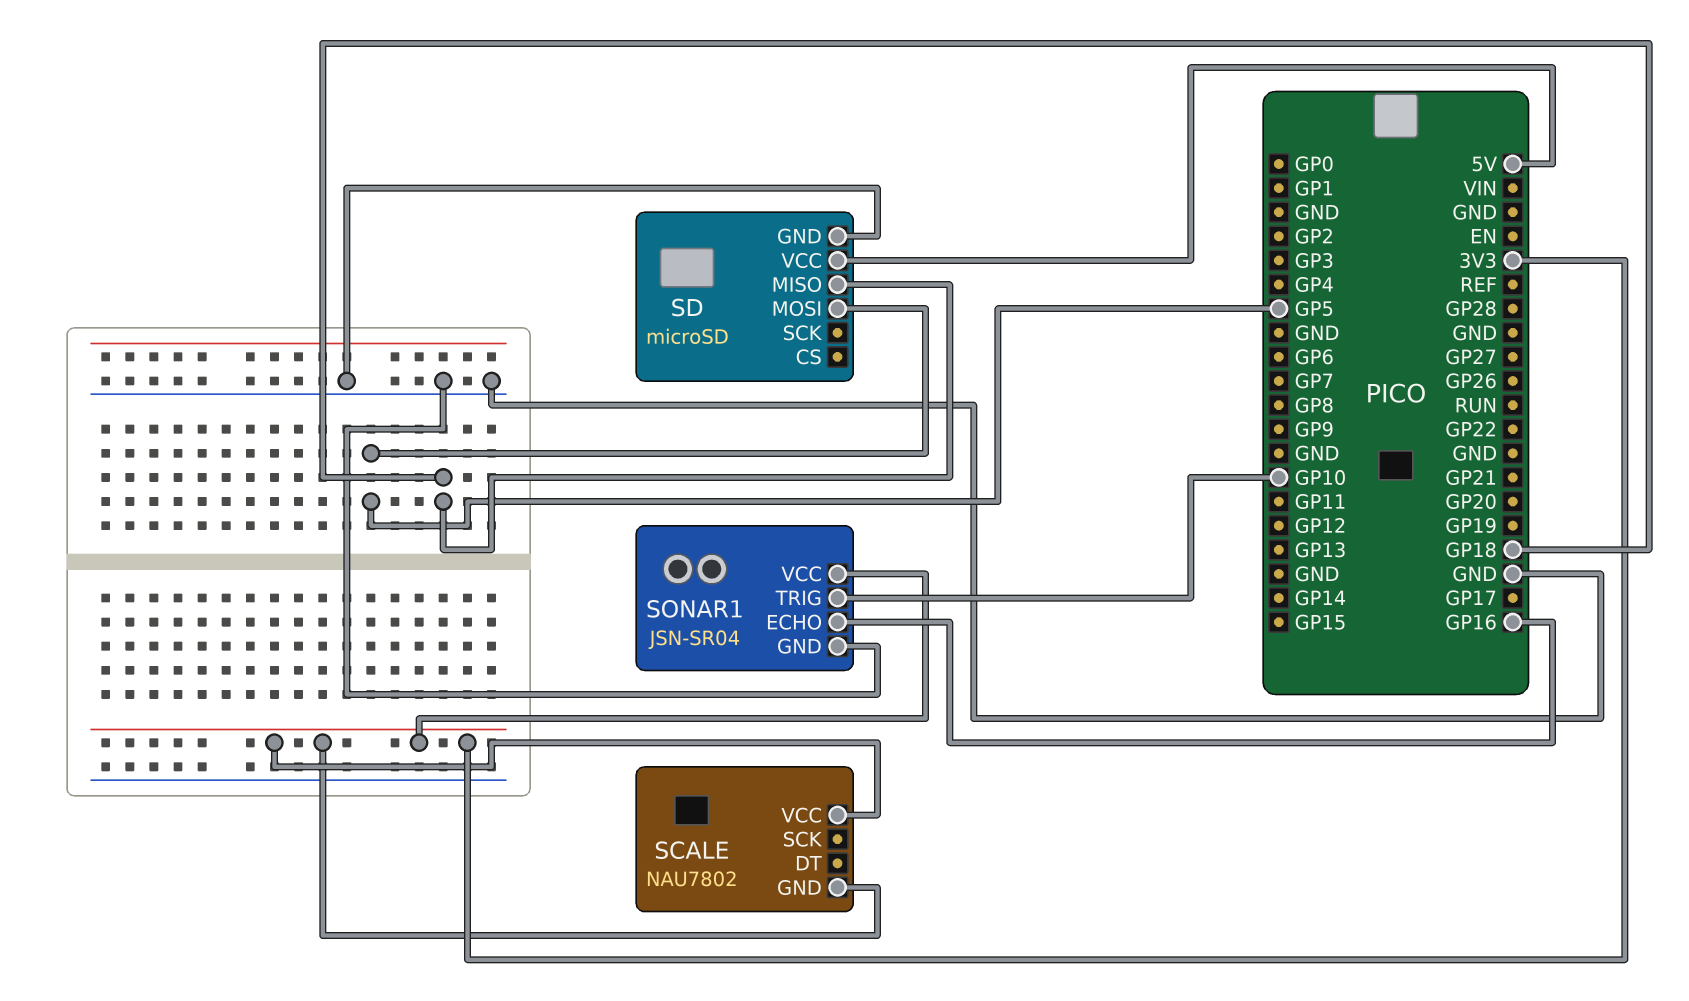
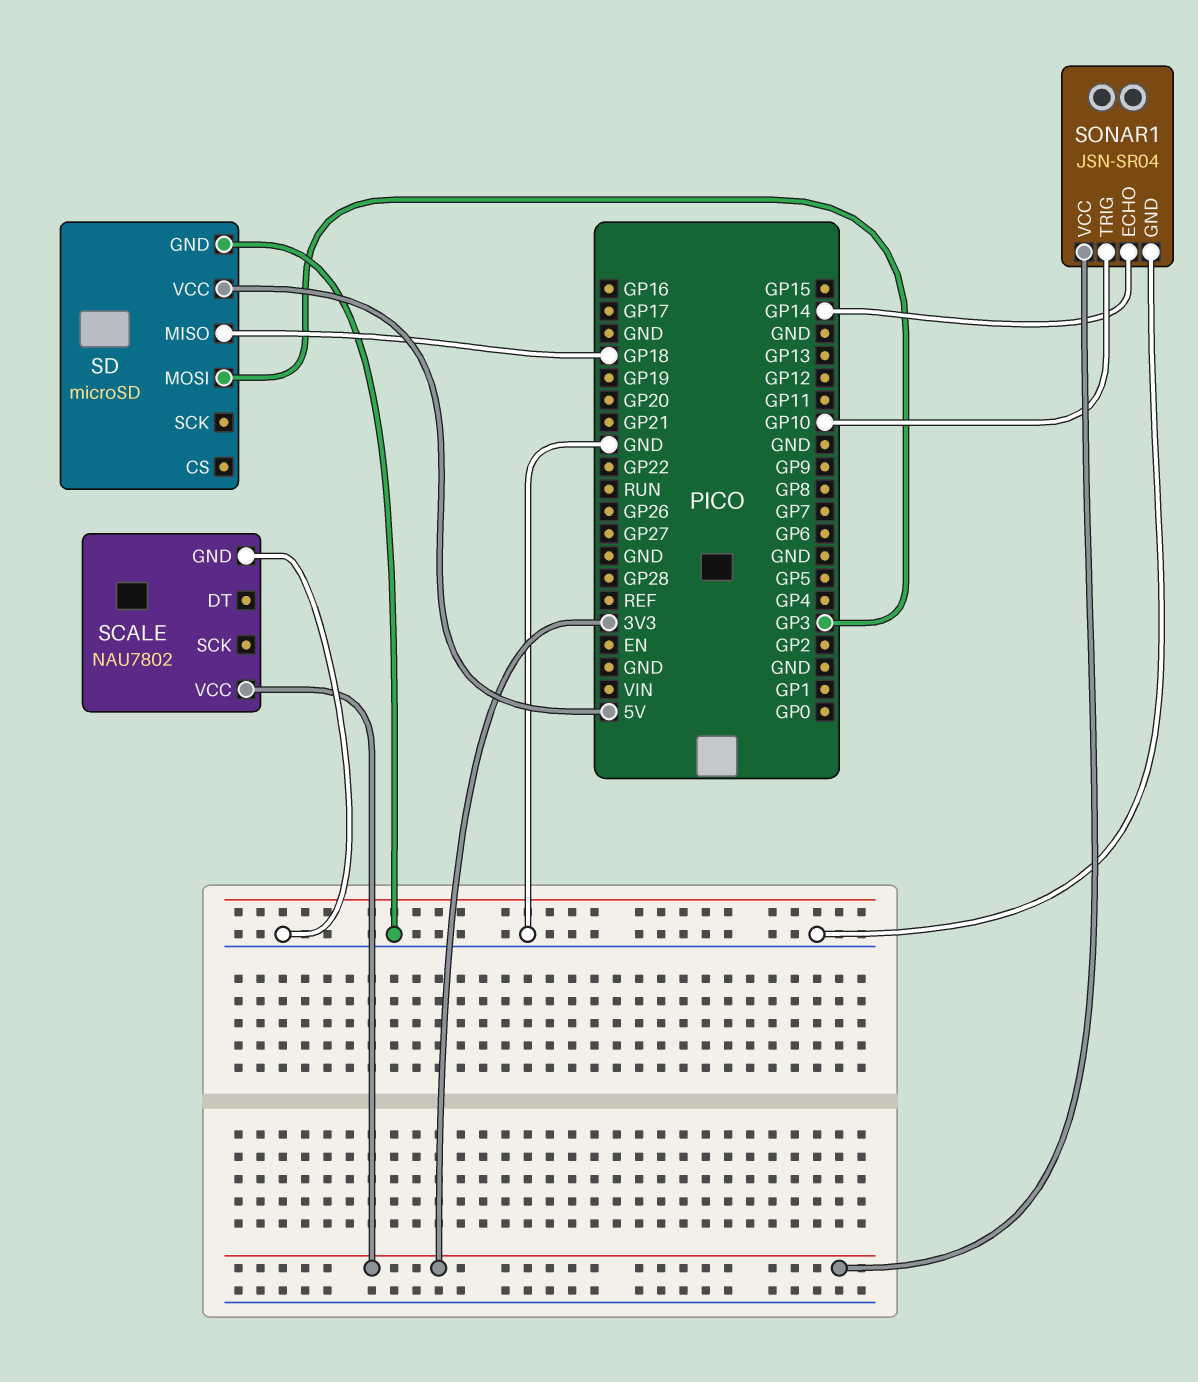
SCALE pin GND: 3V3 -> GND
SD pin MOSI: GP5 -> GP3
SONAR1 pin ECHO: GP16 -> GP14

